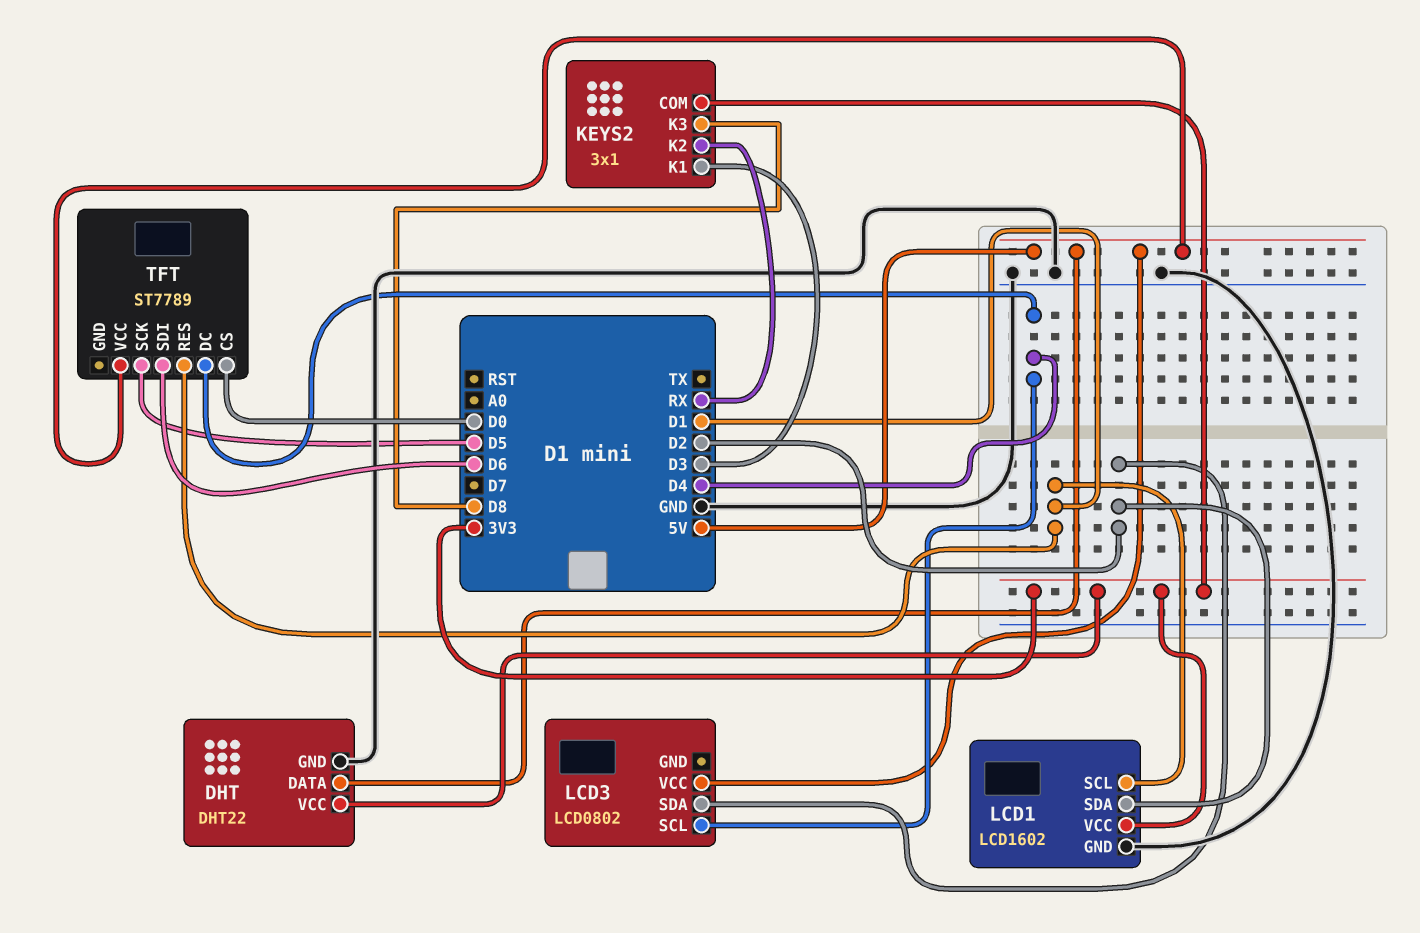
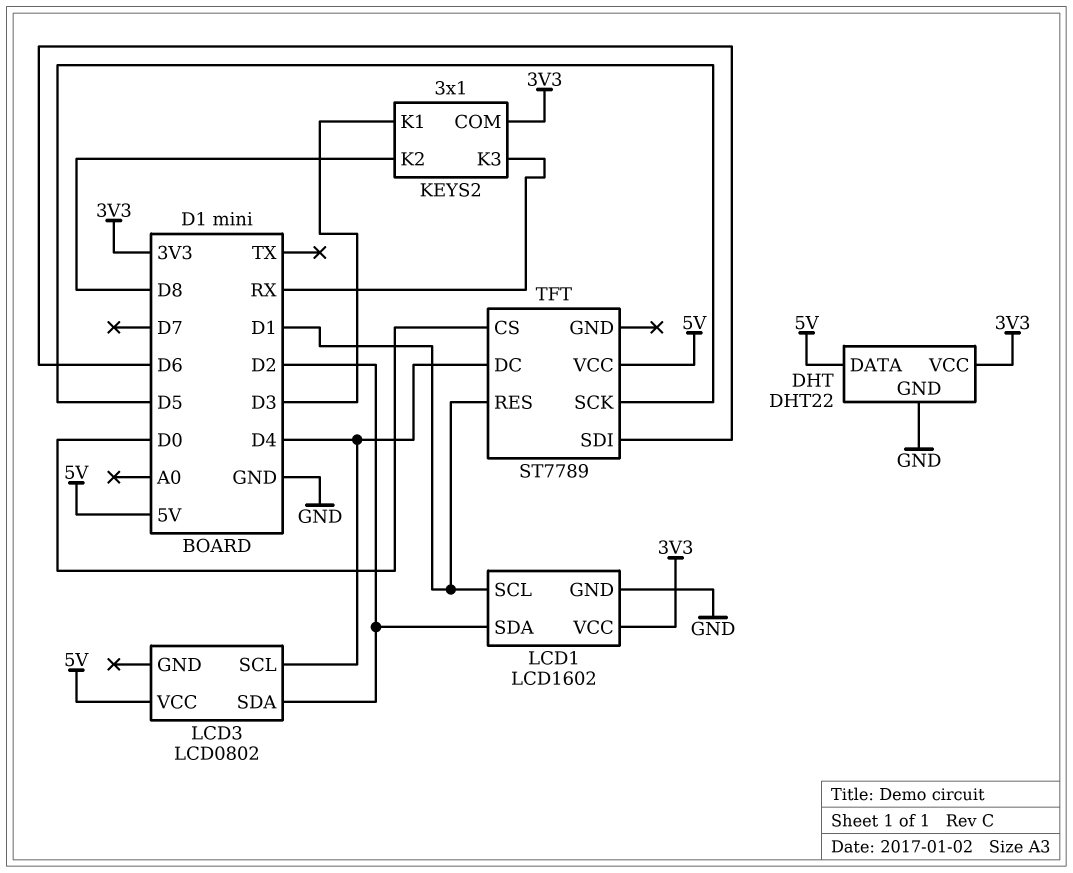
KEYS2 pin K2: RX -> D8
KEYS2 pin K3: D8 -> RX

